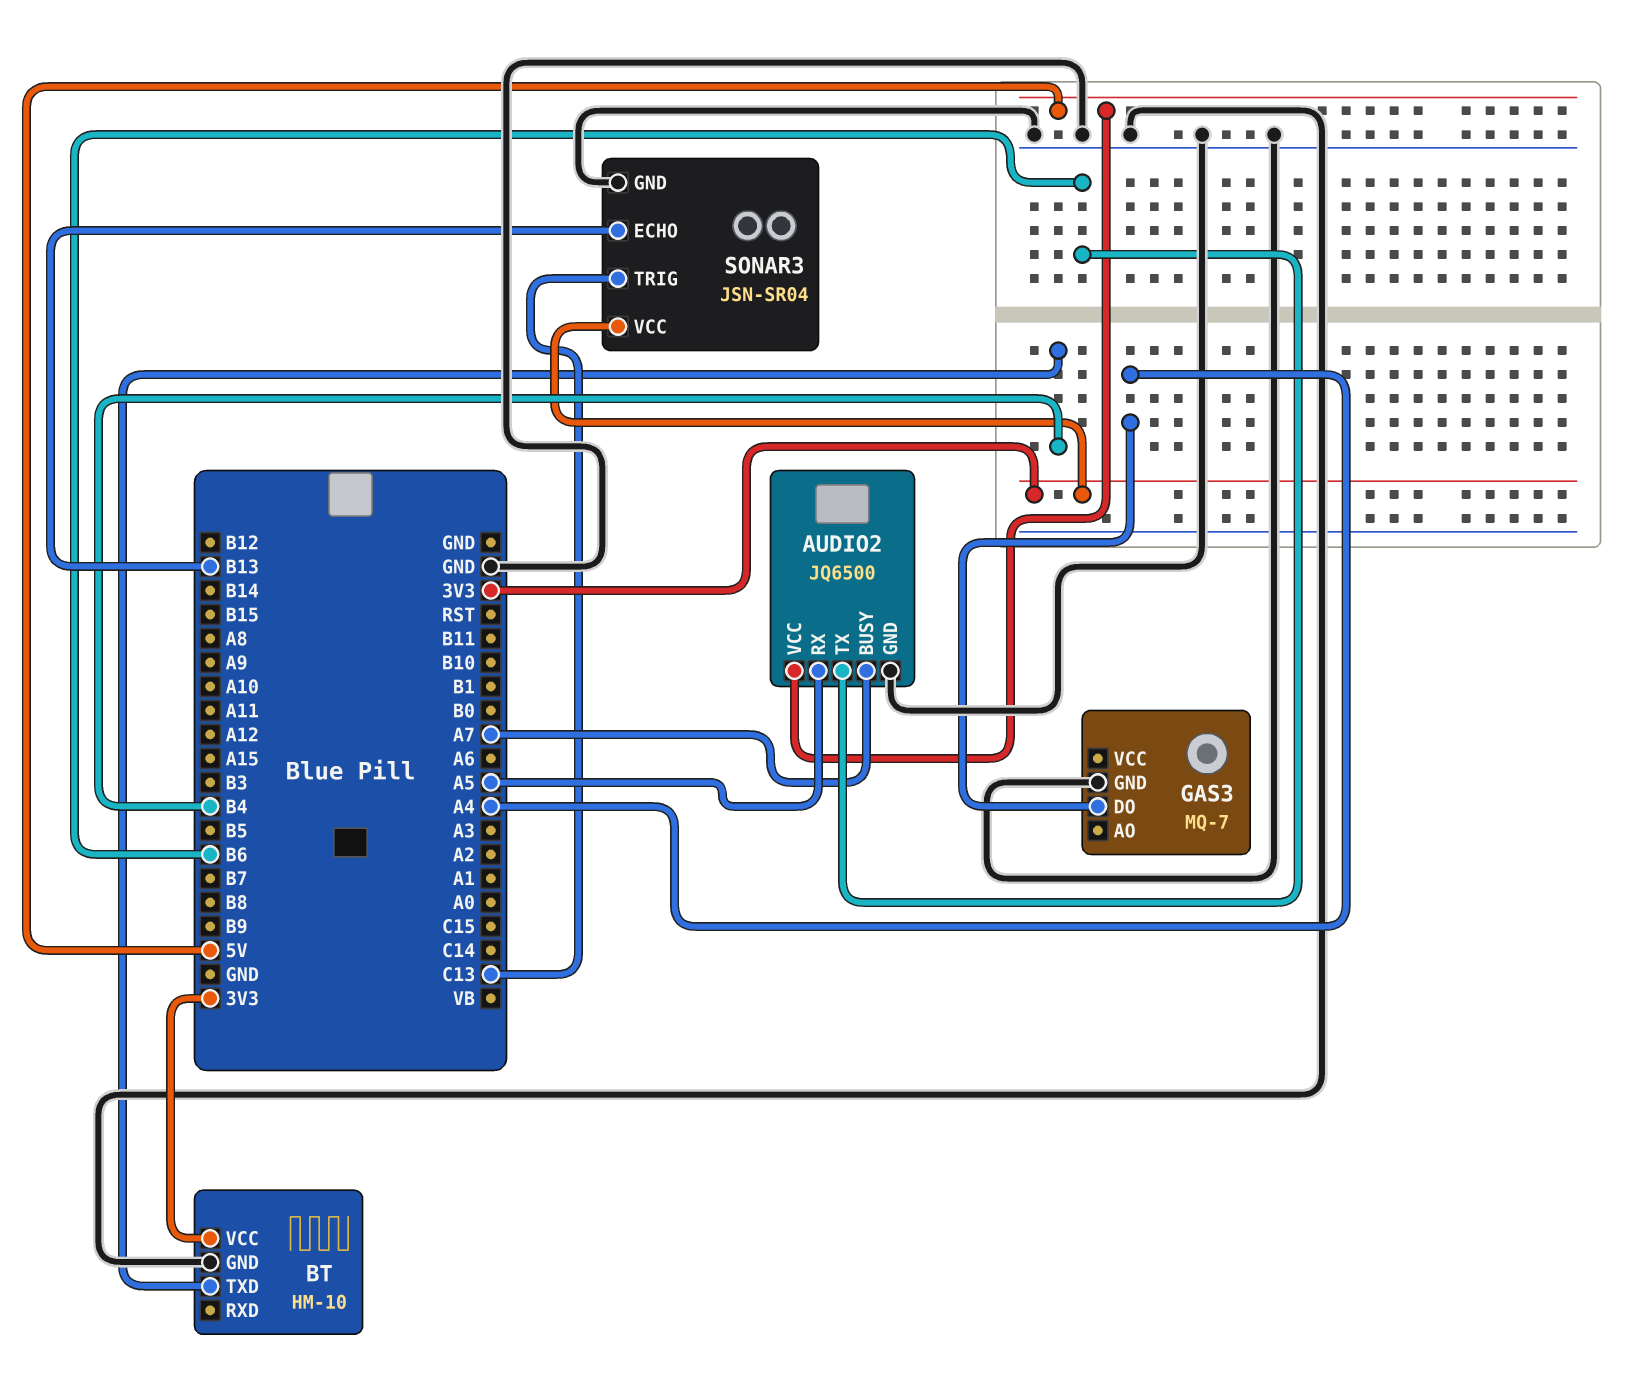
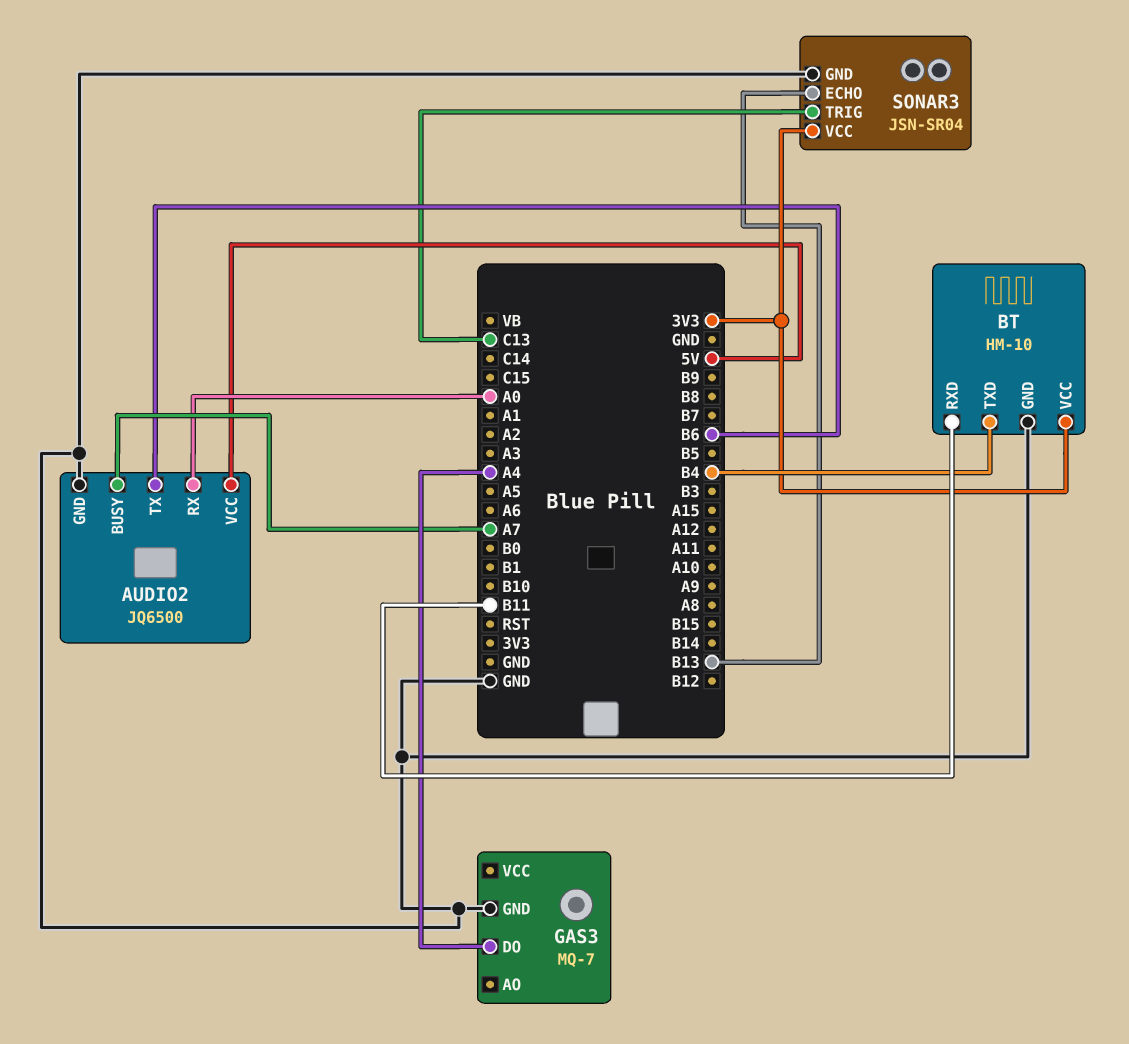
AUDIO2 pin RX: A5 -> A0
BT pin RXD: none -> B11

